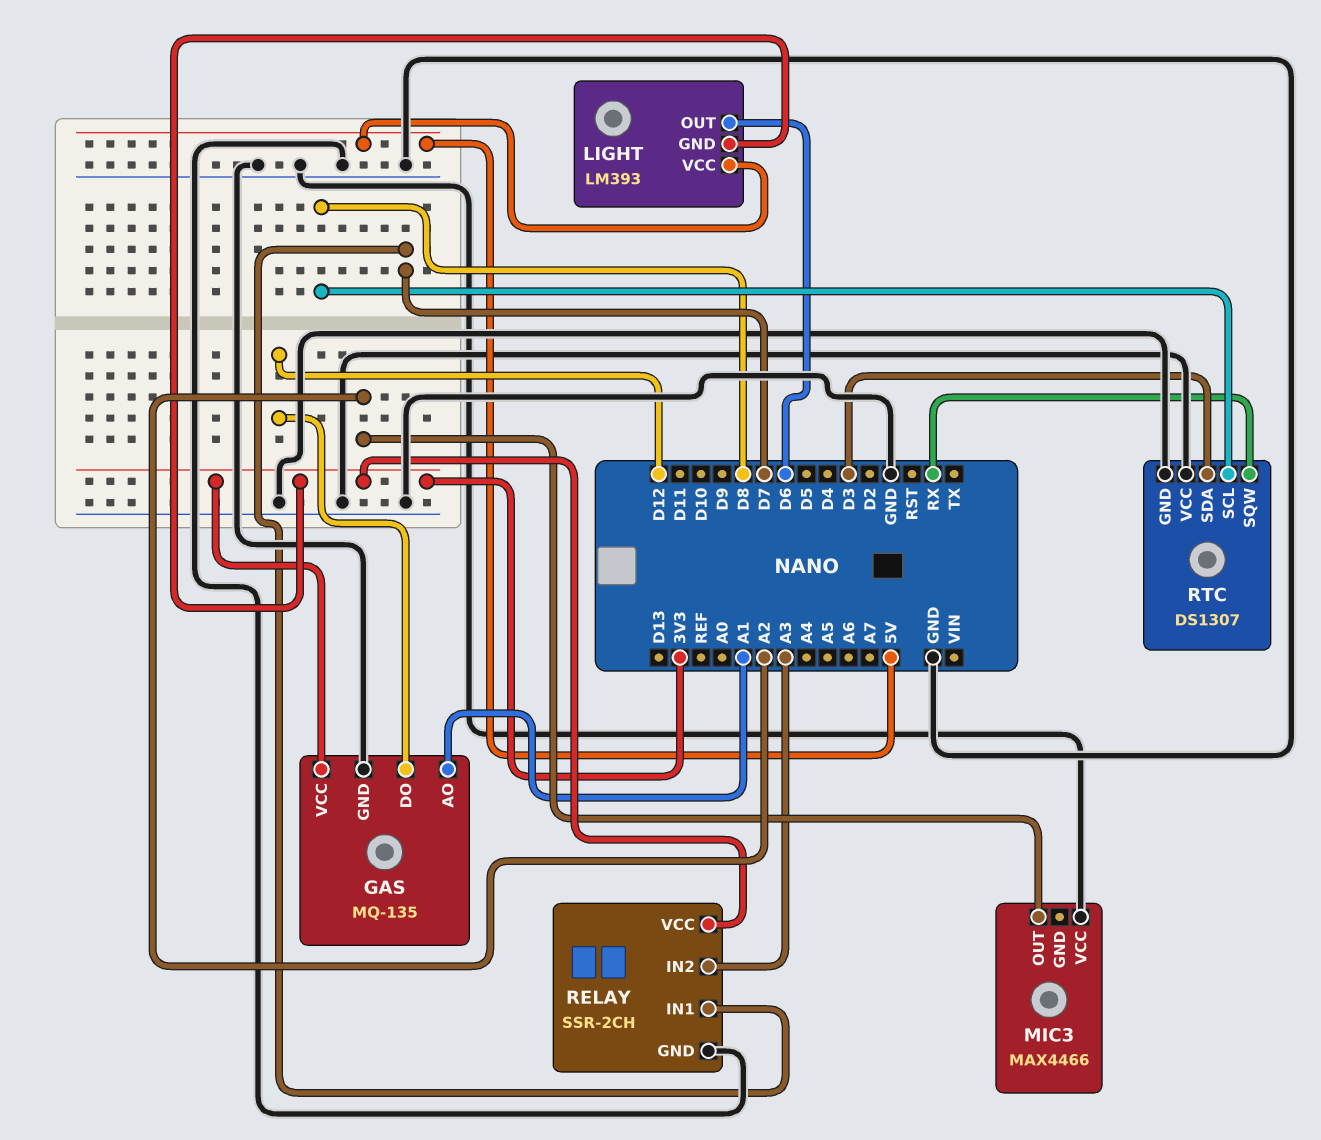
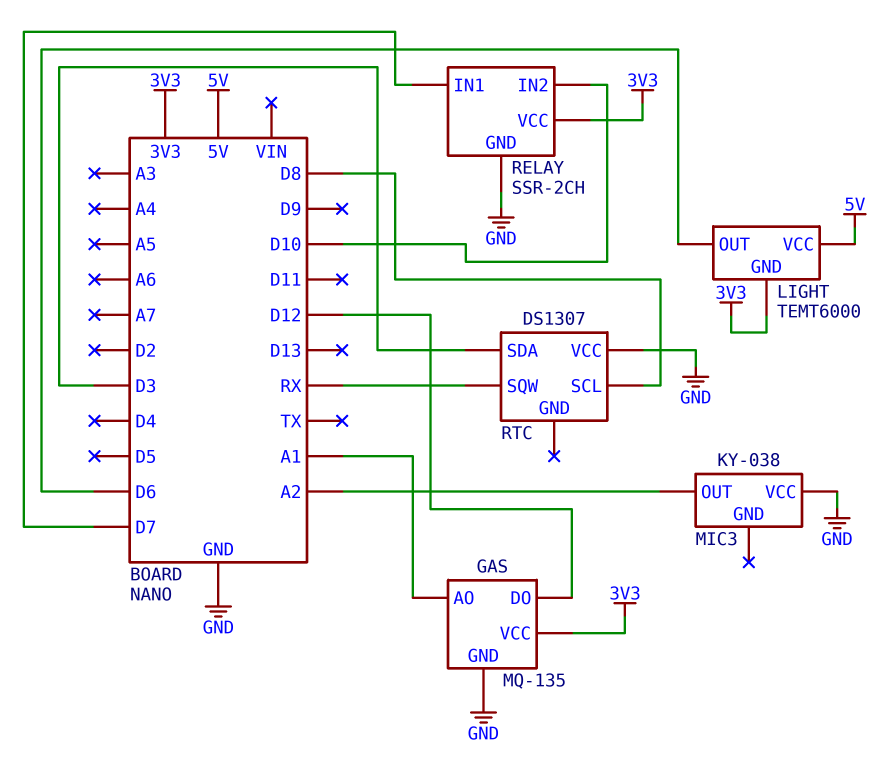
LIGHT: LM393 -> TEMT6000
MIC3: MAX4466 -> KY-038
RELAY pin IN2: A3 -> D10
RTC pin GND: GND -> none

